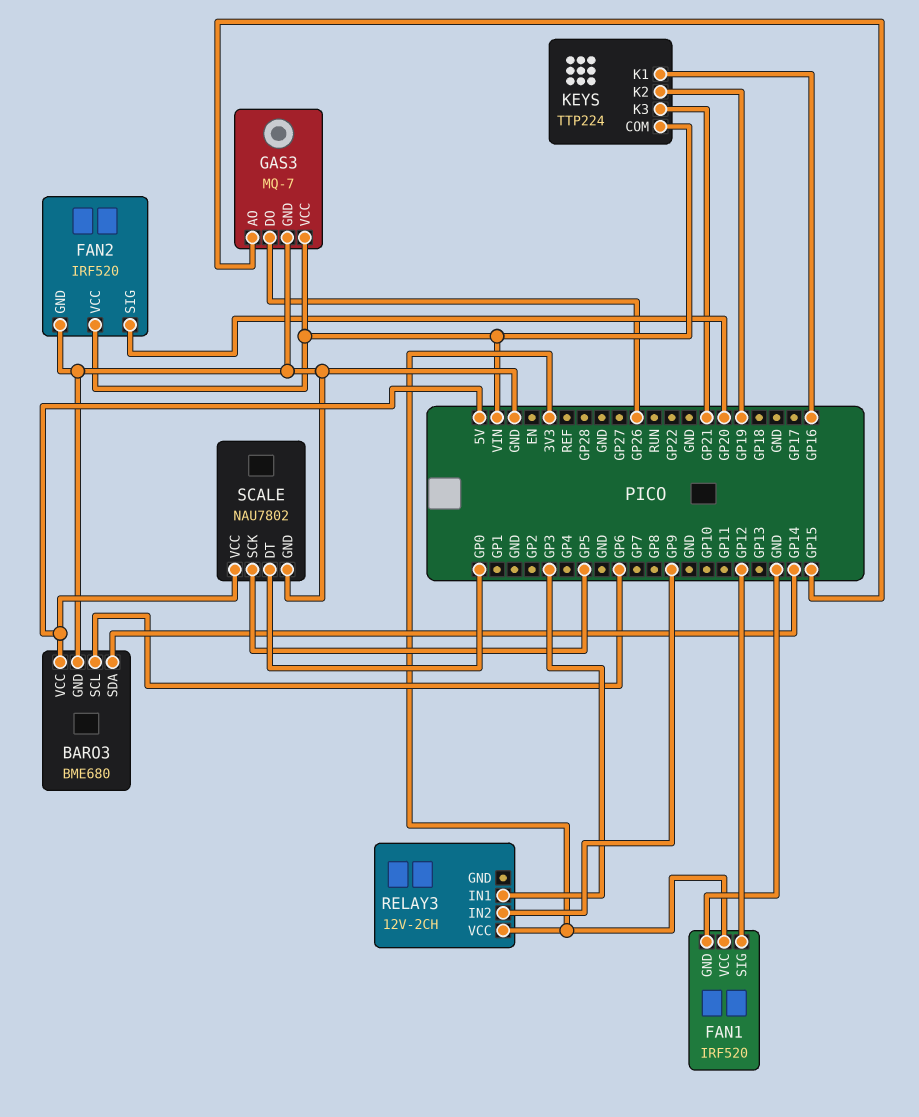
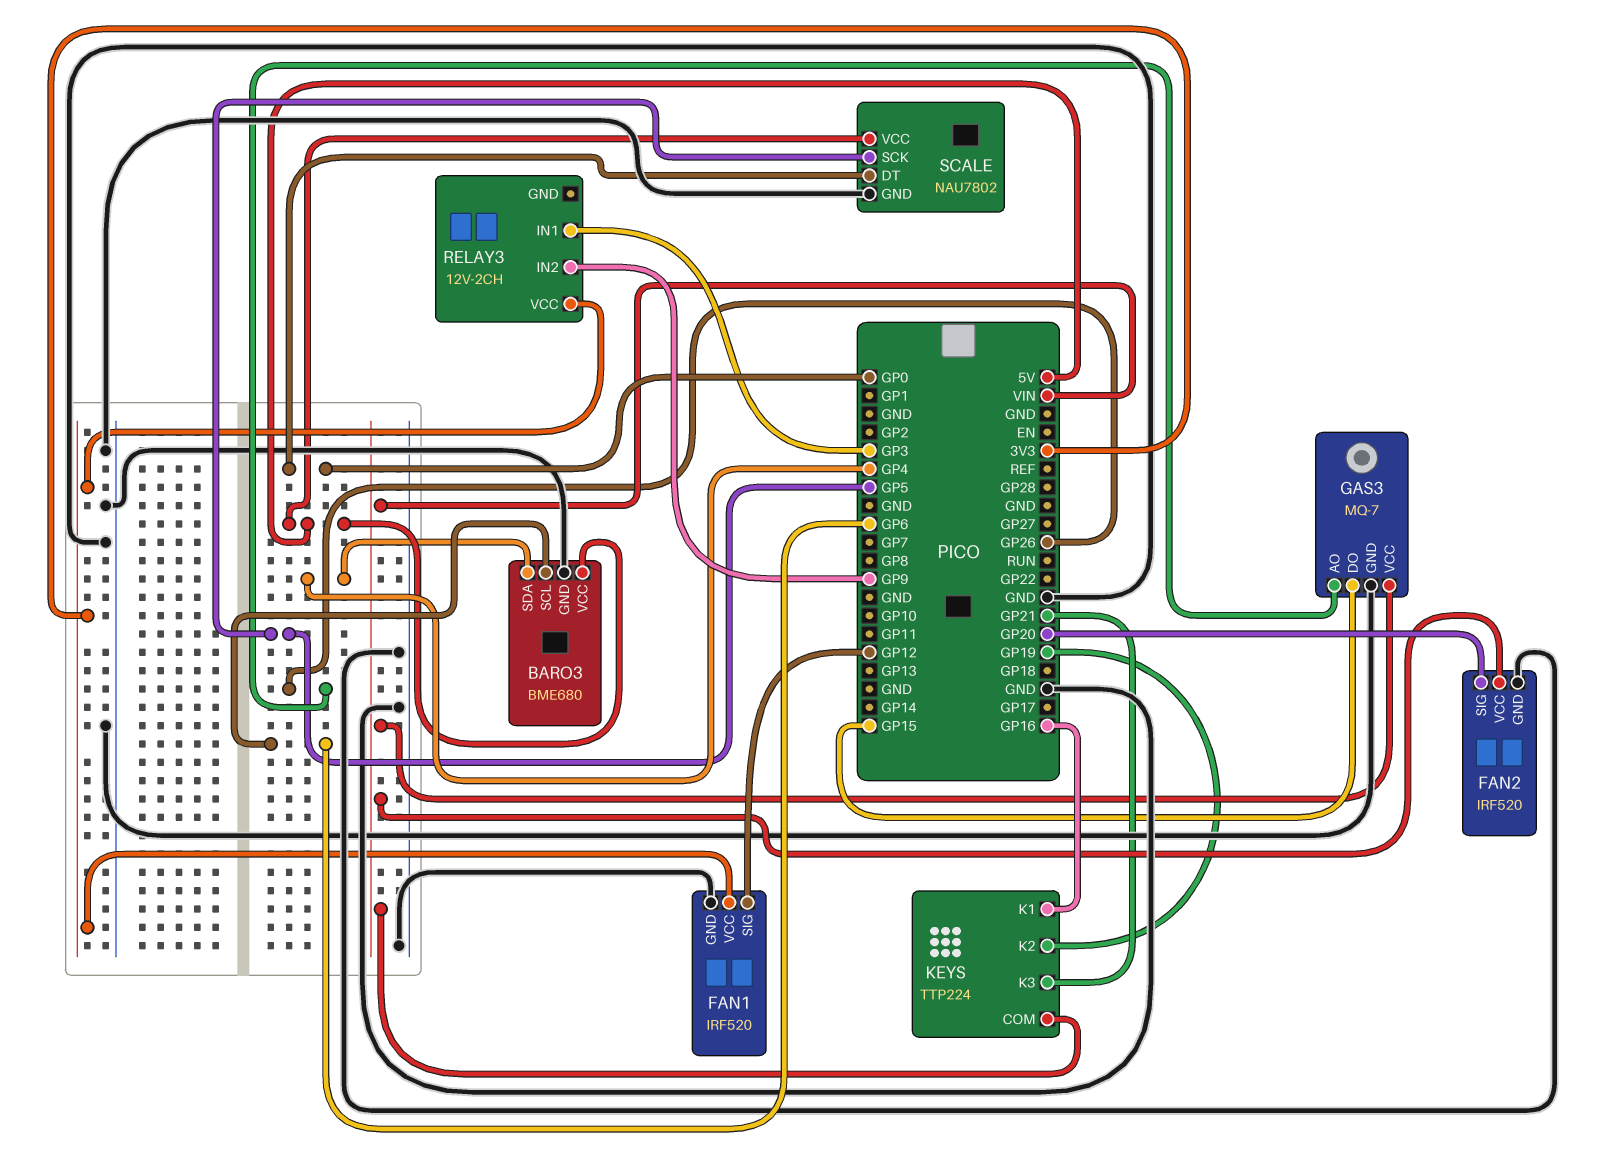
BARO3 pin SDA: GP14 -> GP4
GAS3 pin AO: GP15 -> GP26
GAS3 pin DO: GP26 -> GP15

